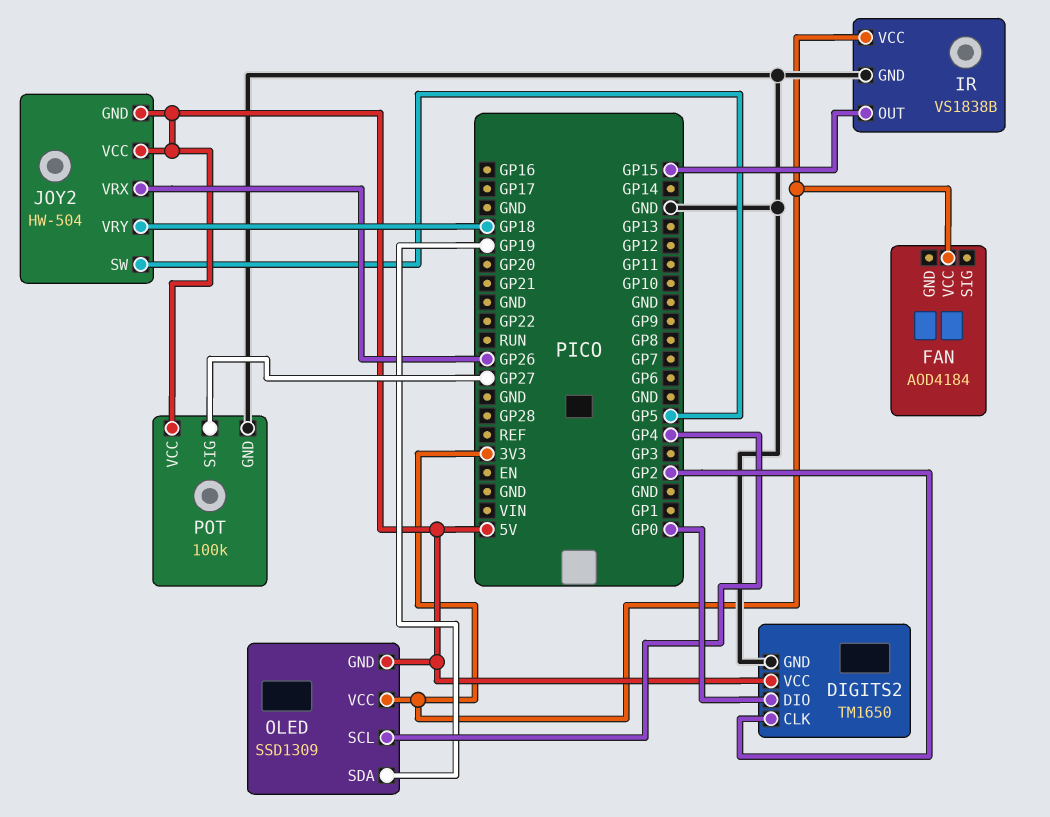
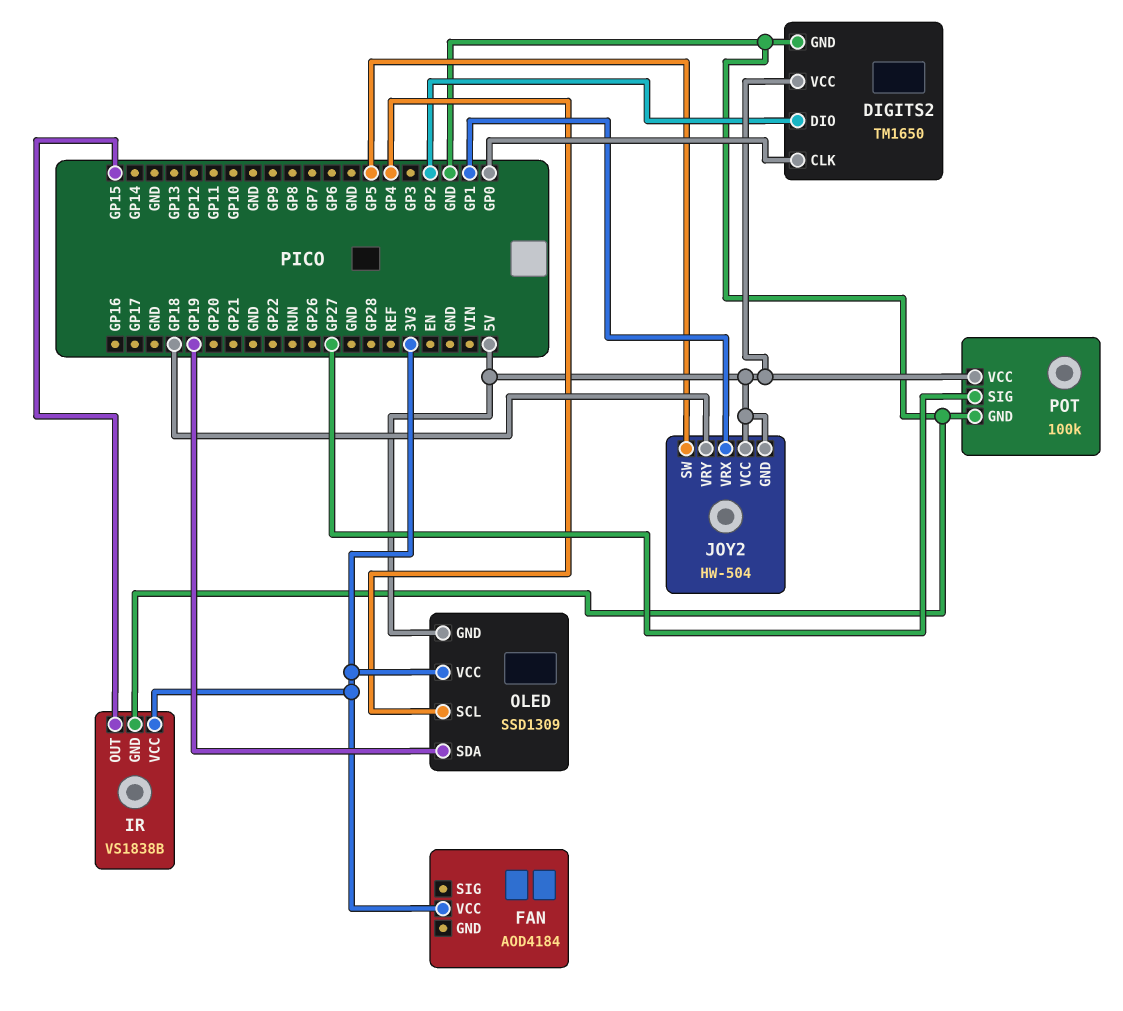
DIGITS2 pin CLK: GP2 -> GP0
DIGITS2 pin DIO: GP0 -> GP2
JOY2 pin VRX: GP26 -> GP1

